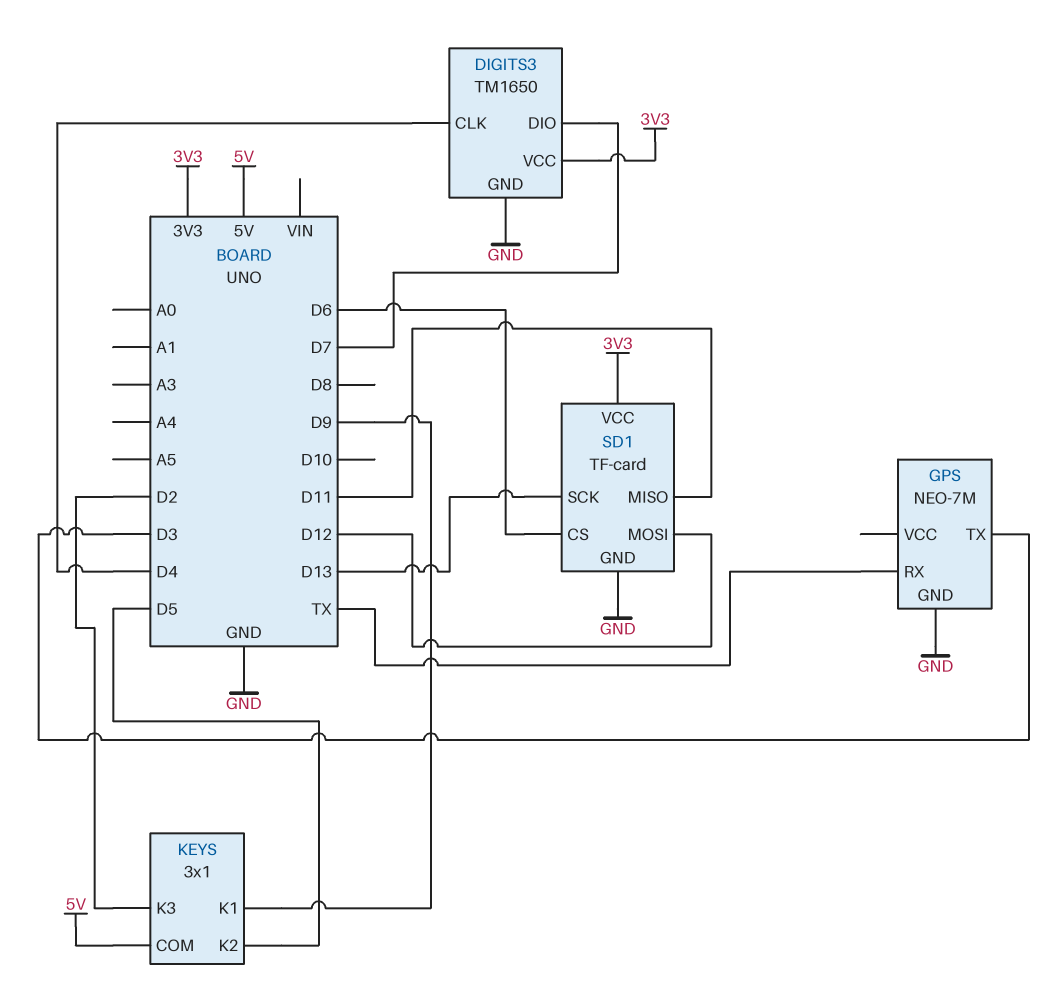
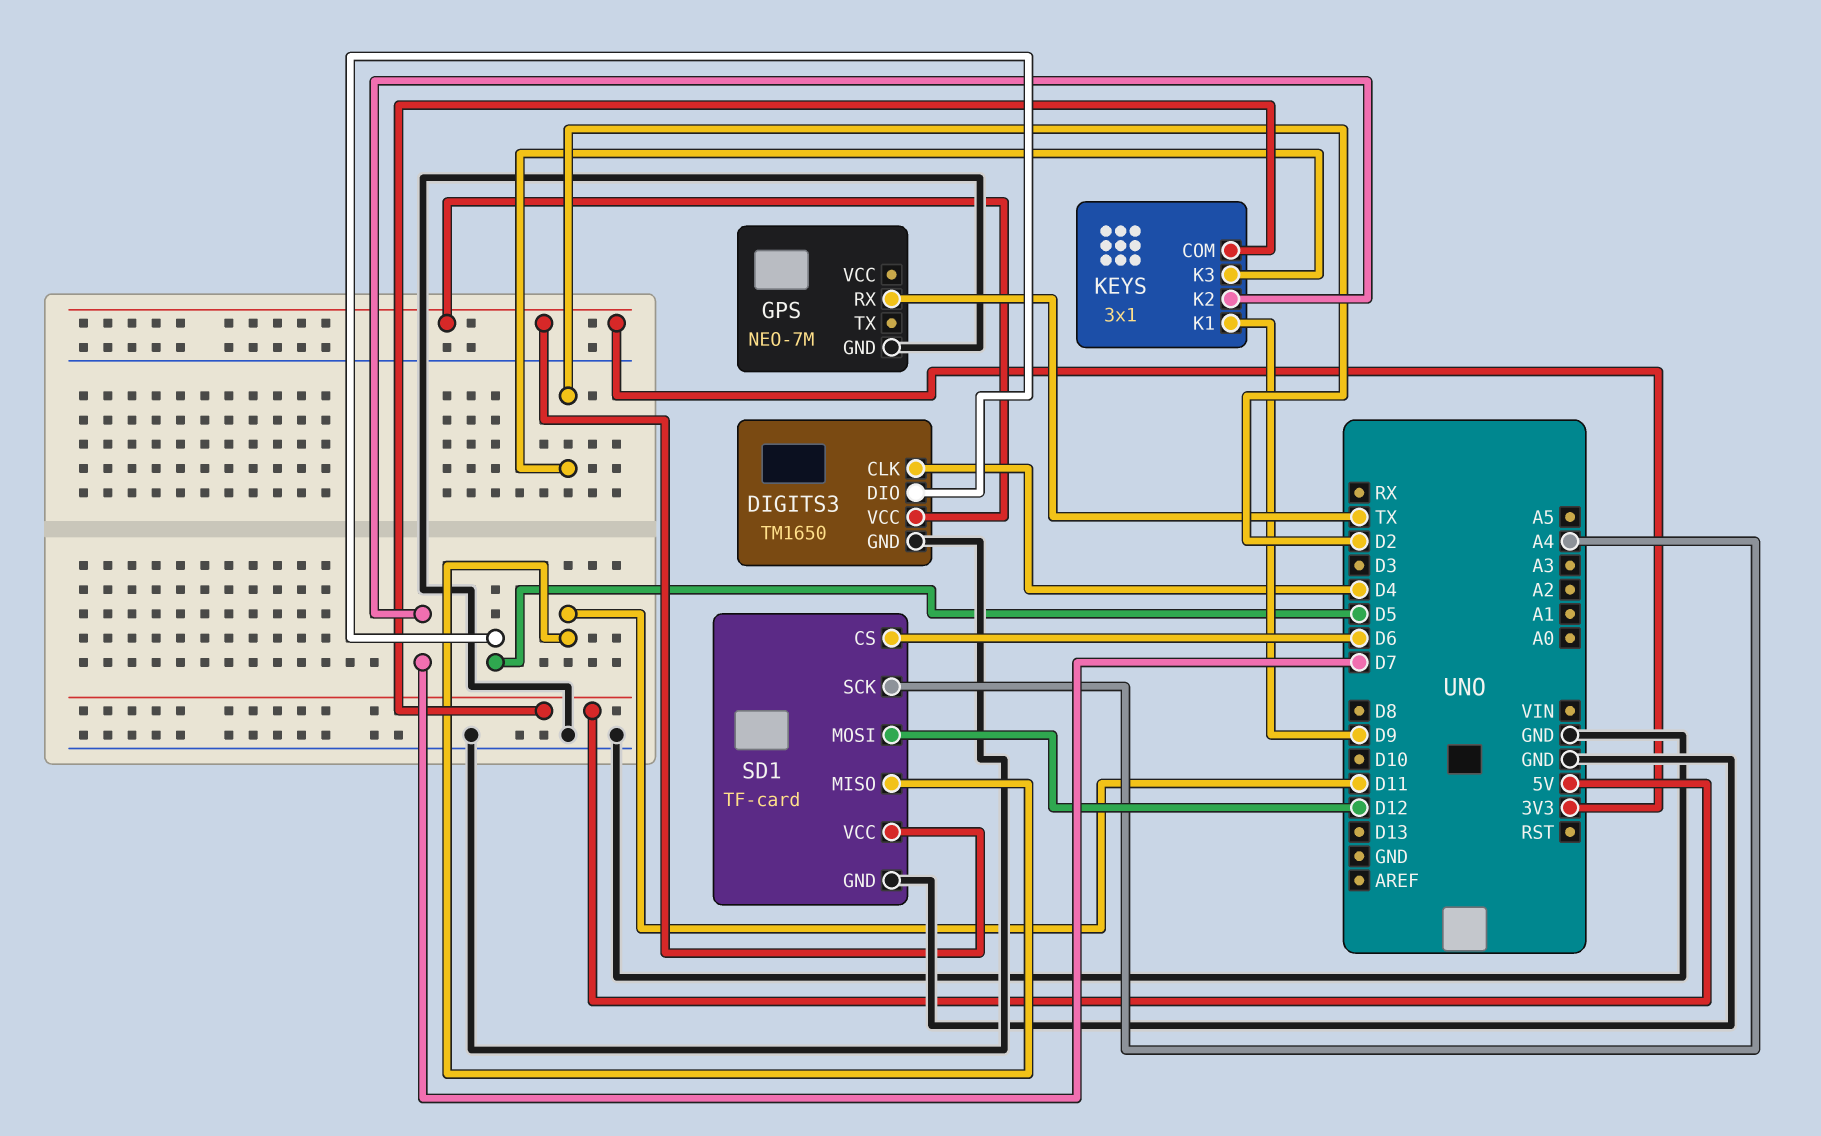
DIGITS3 pin DIO: D7 -> D5
GPS pin TX: D3 -> none
KEYS pin K2: D5 -> D7
SD1 pin SCK: D13 -> A4

